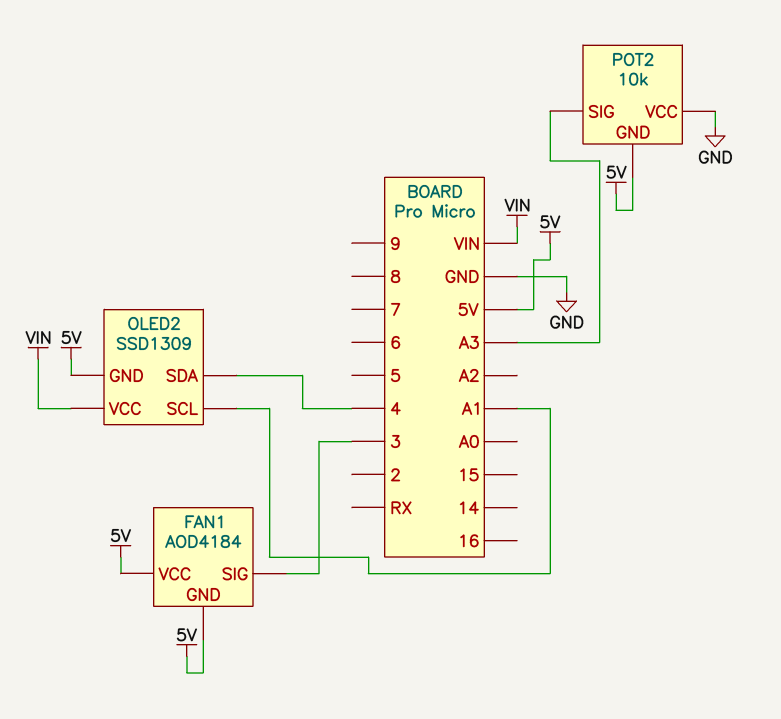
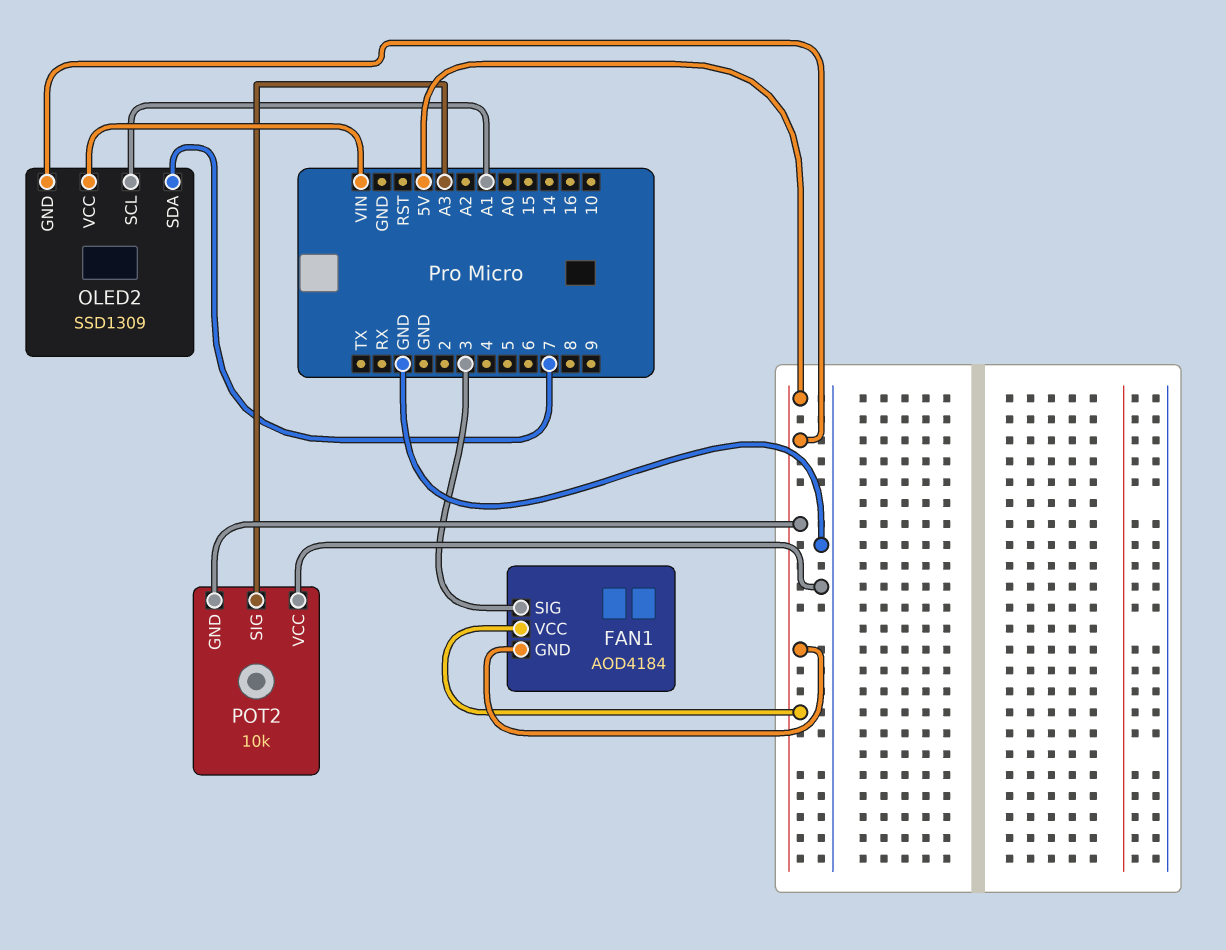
OLED2 pin SDA: 4 -> 7

